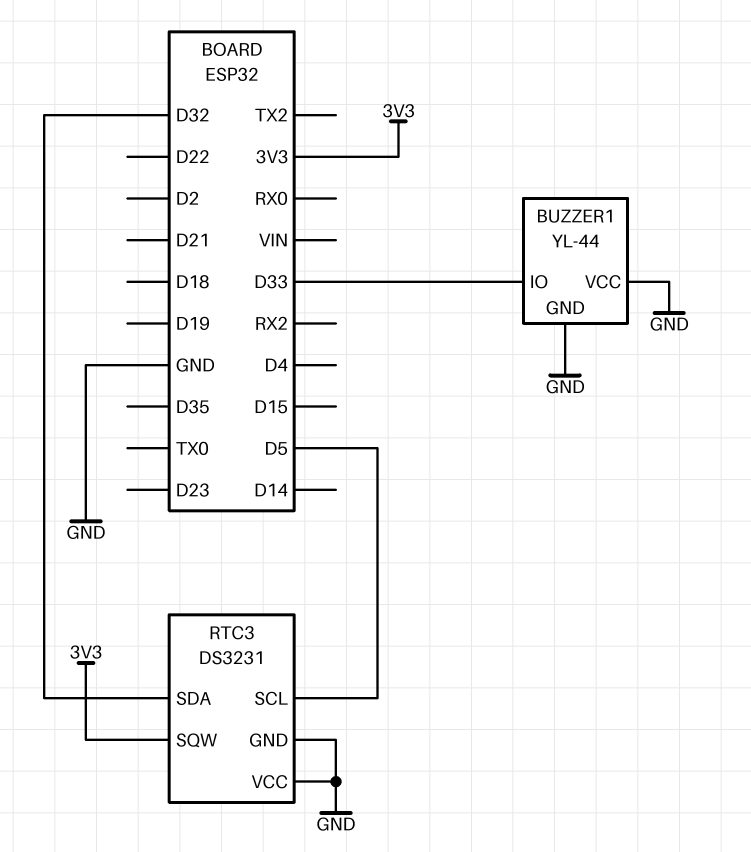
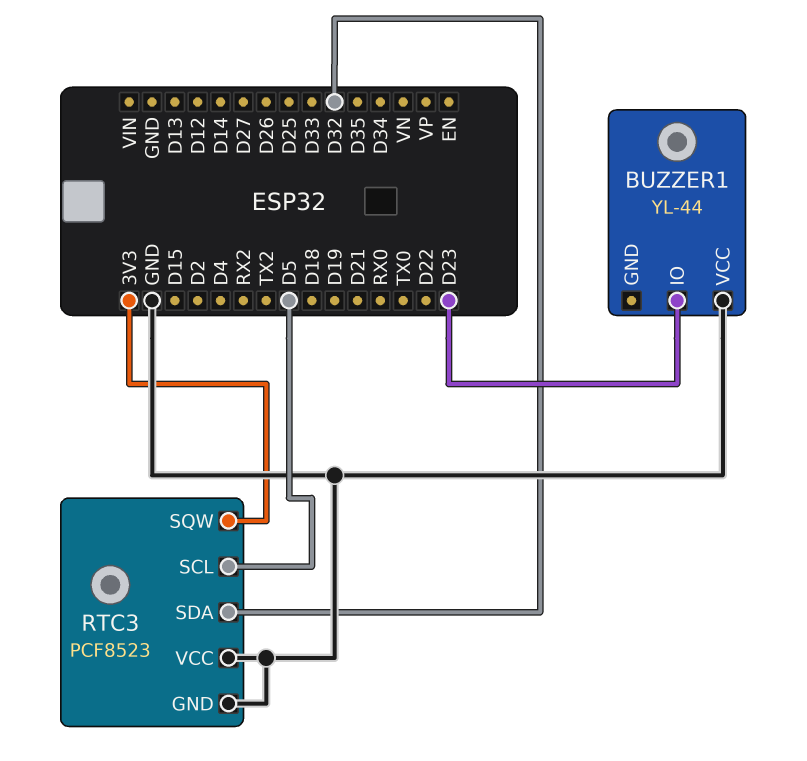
BUZZER1 pin GND: GND -> none
BUZZER1 pin IO: D33 -> D23
RTC3: DS3231 -> PCF8523

